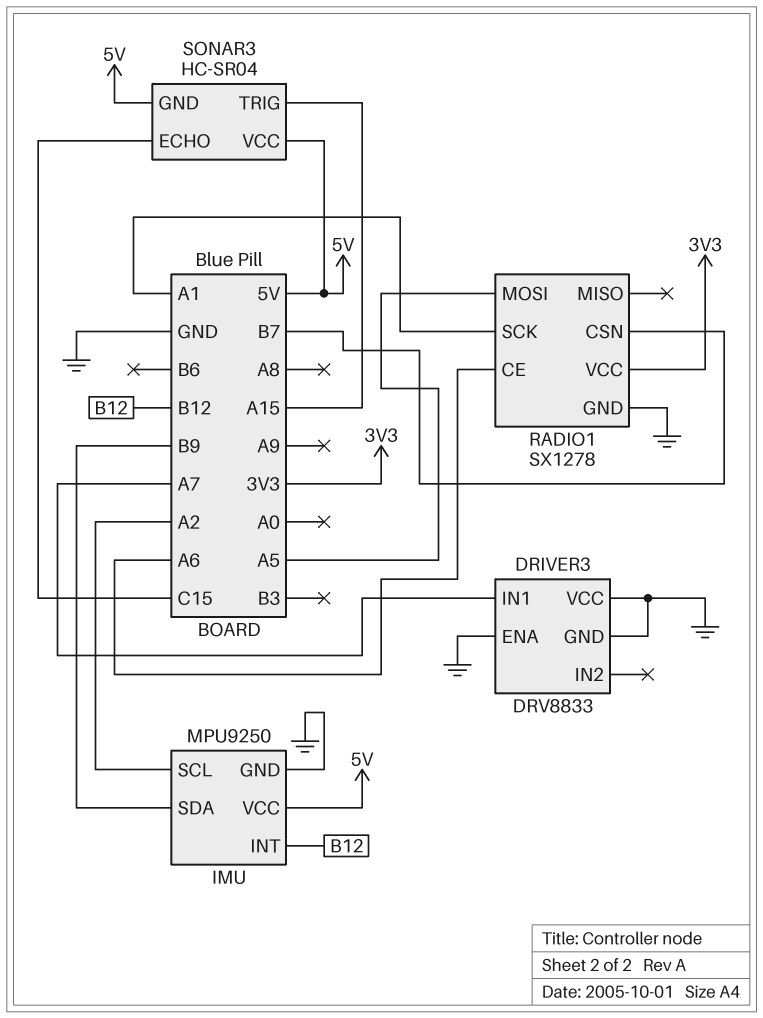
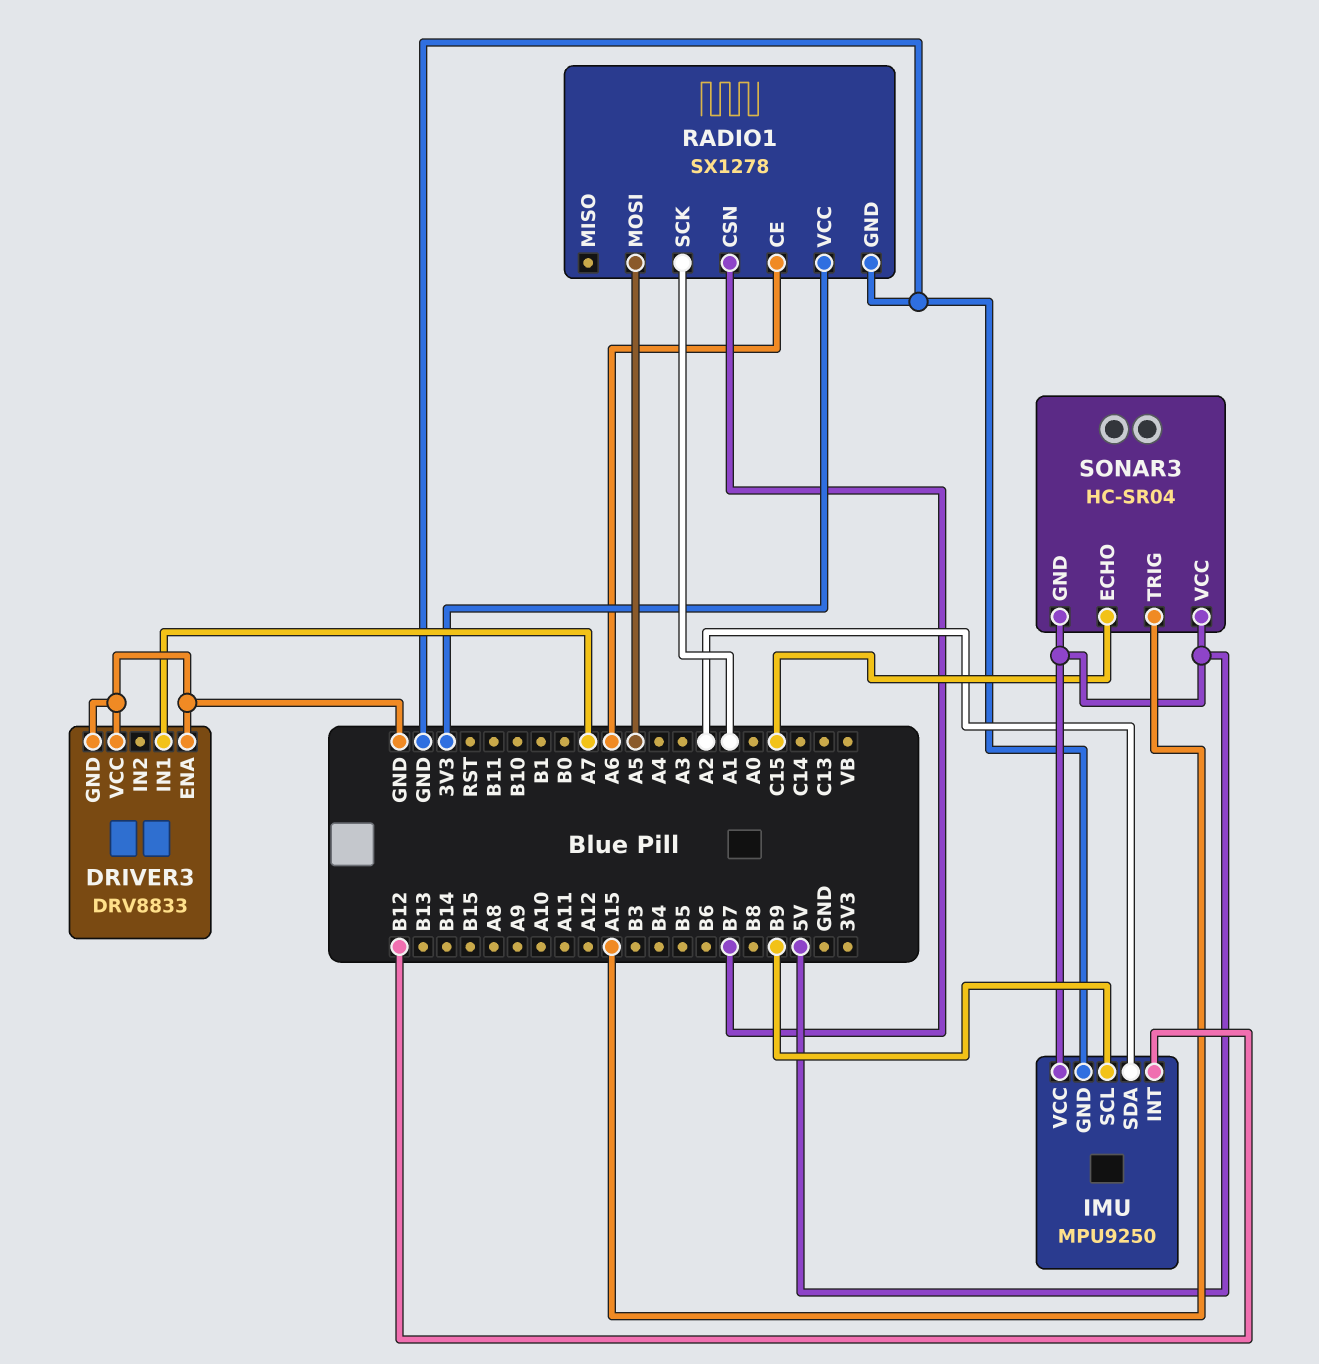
IMU pin SCL: A2 -> B9
IMU pin SDA: B9 -> A2

